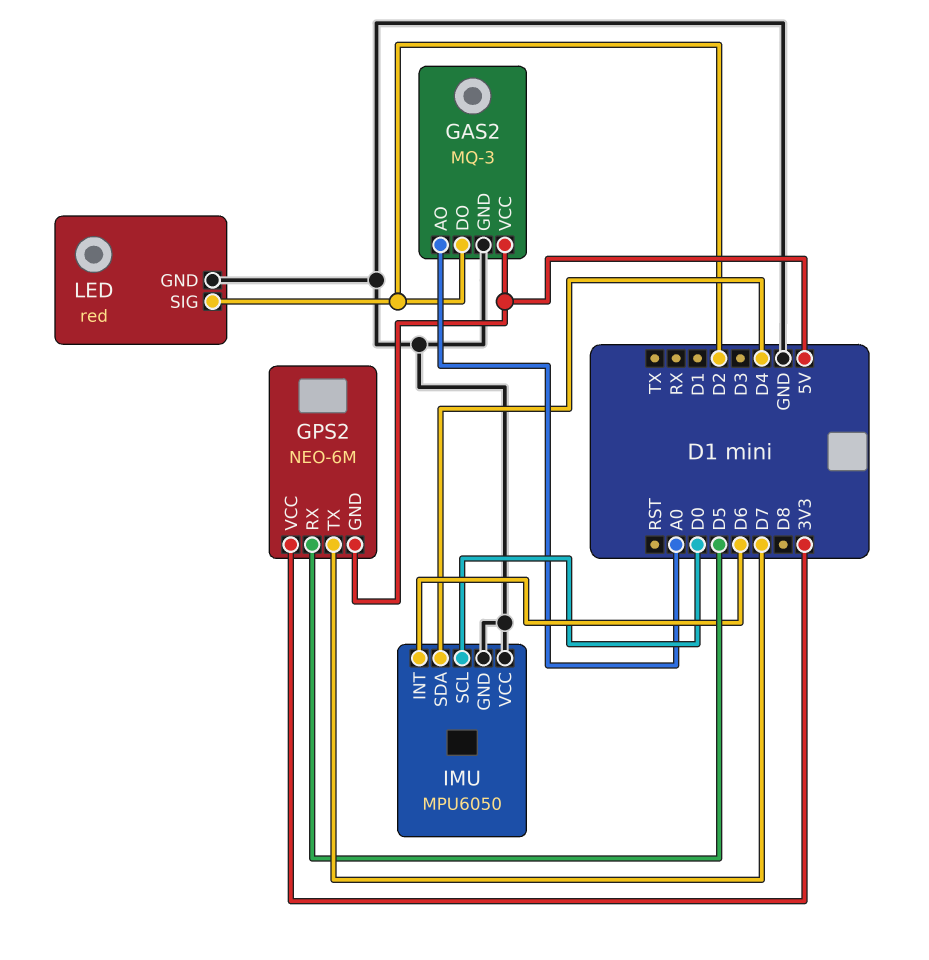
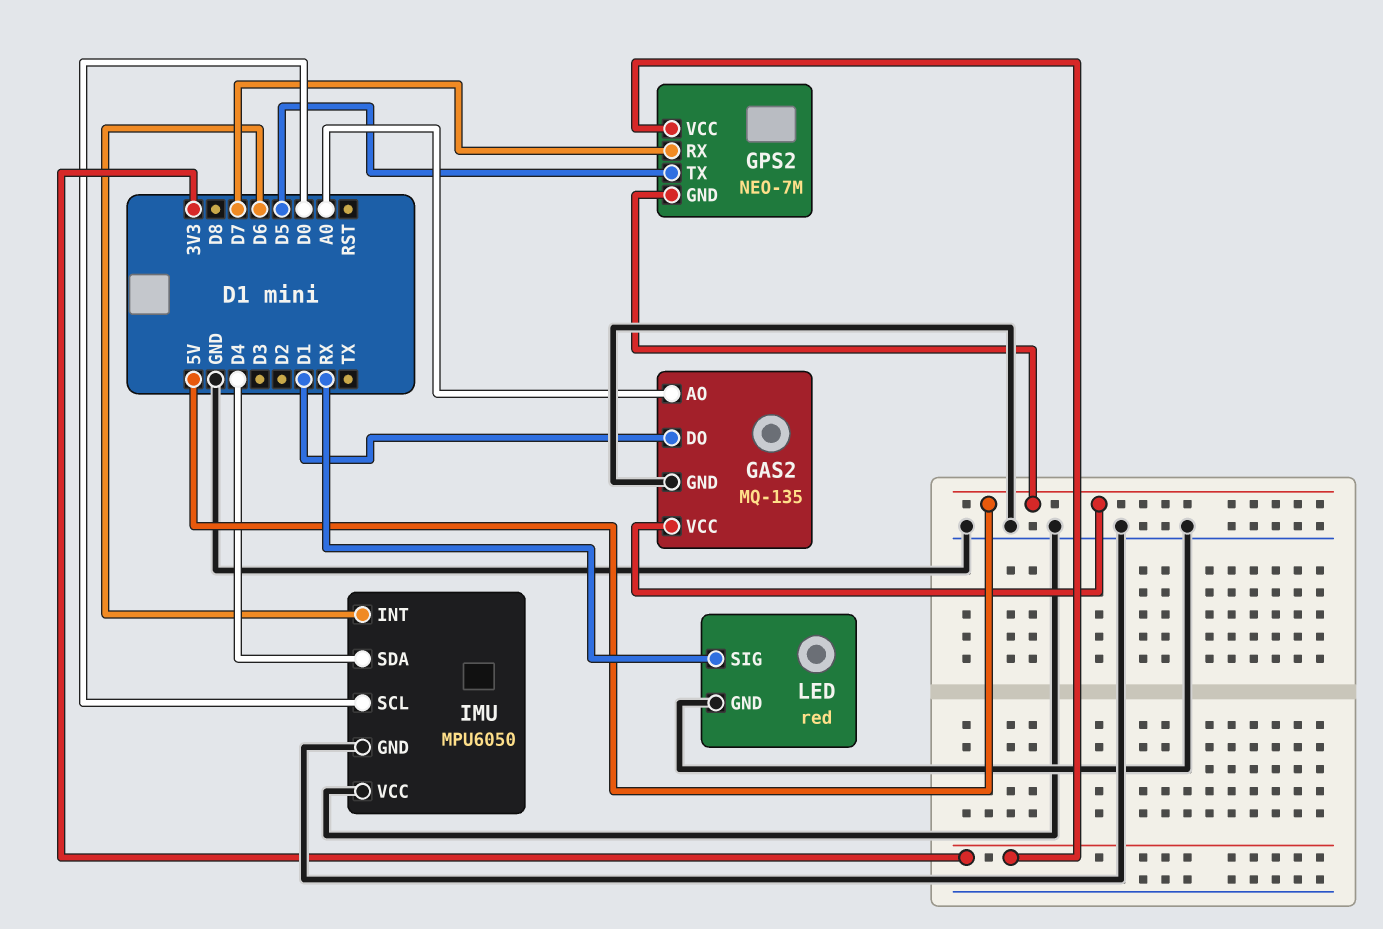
GAS2: MQ-3 -> MQ-135
GAS2 pin DO: D2 -> D1
GPS2: NEO-6M -> NEO-7M
GPS2 pin RX: D5 -> D7
GPS2 pin TX: D7 -> D5
LED pin SIG: D2 -> RX

